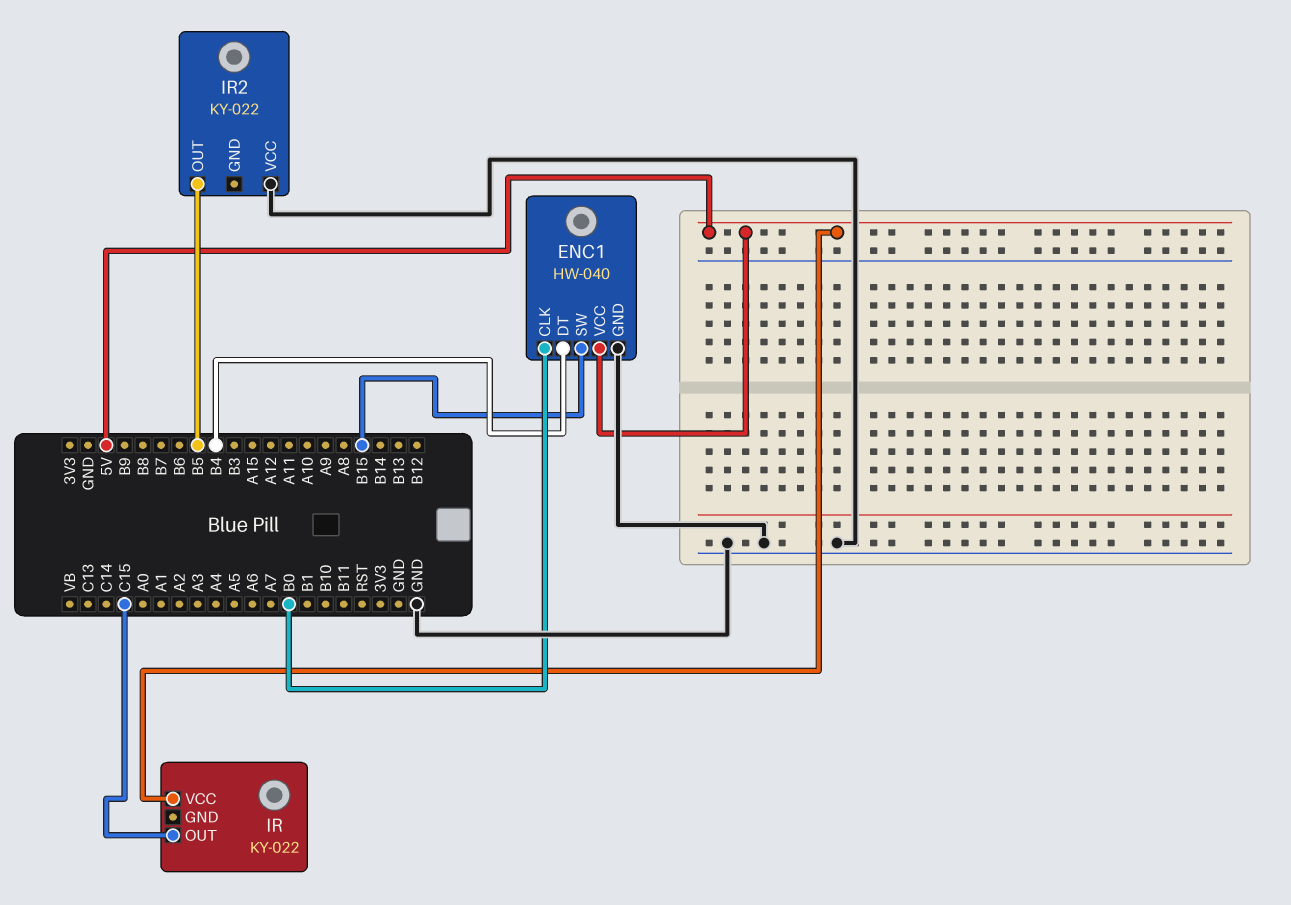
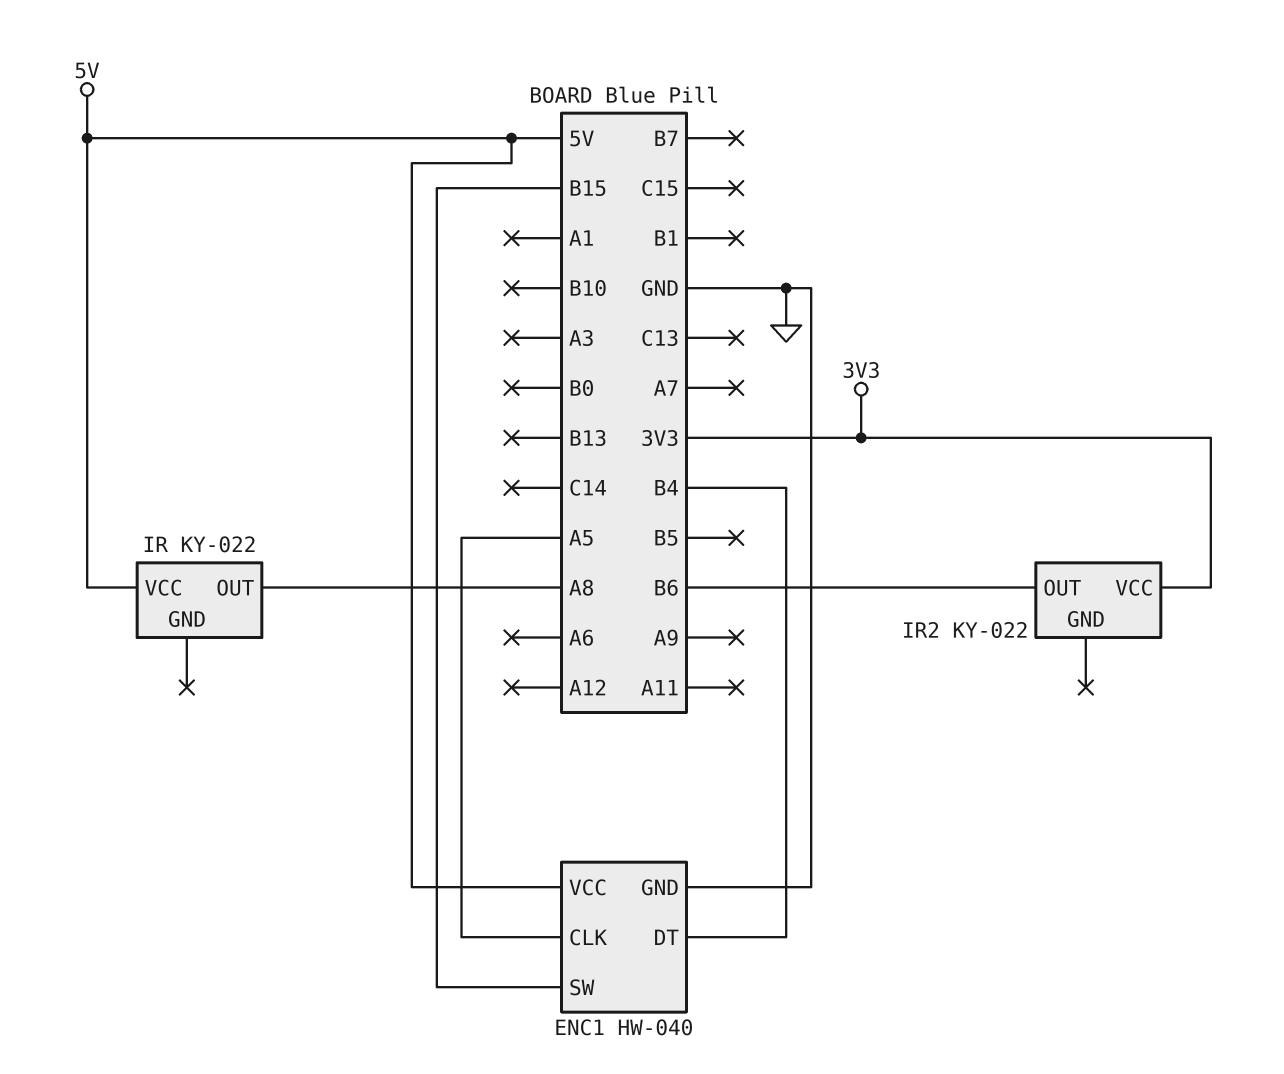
ENC1 pin CLK: B0 -> A5
IR pin OUT: C15 -> A8
IR2 pin OUT: B5 -> B6
IR2 pin VCC: GND -> 3V3

